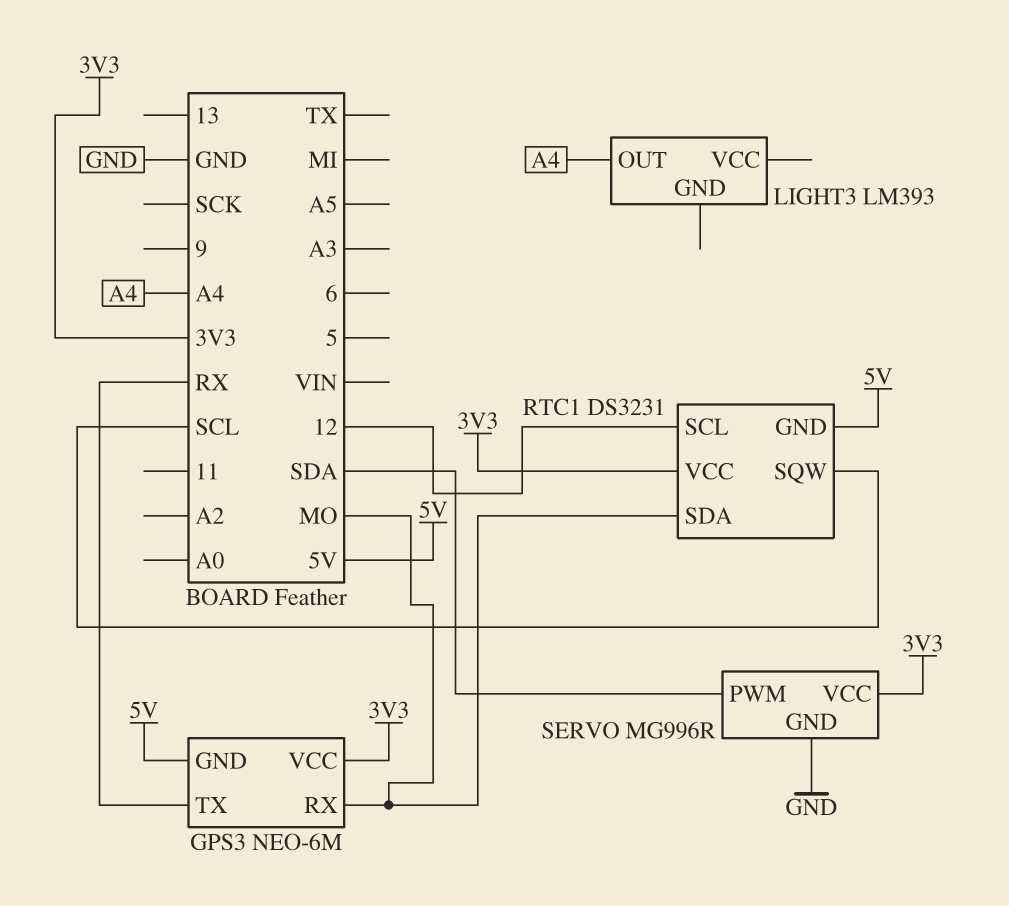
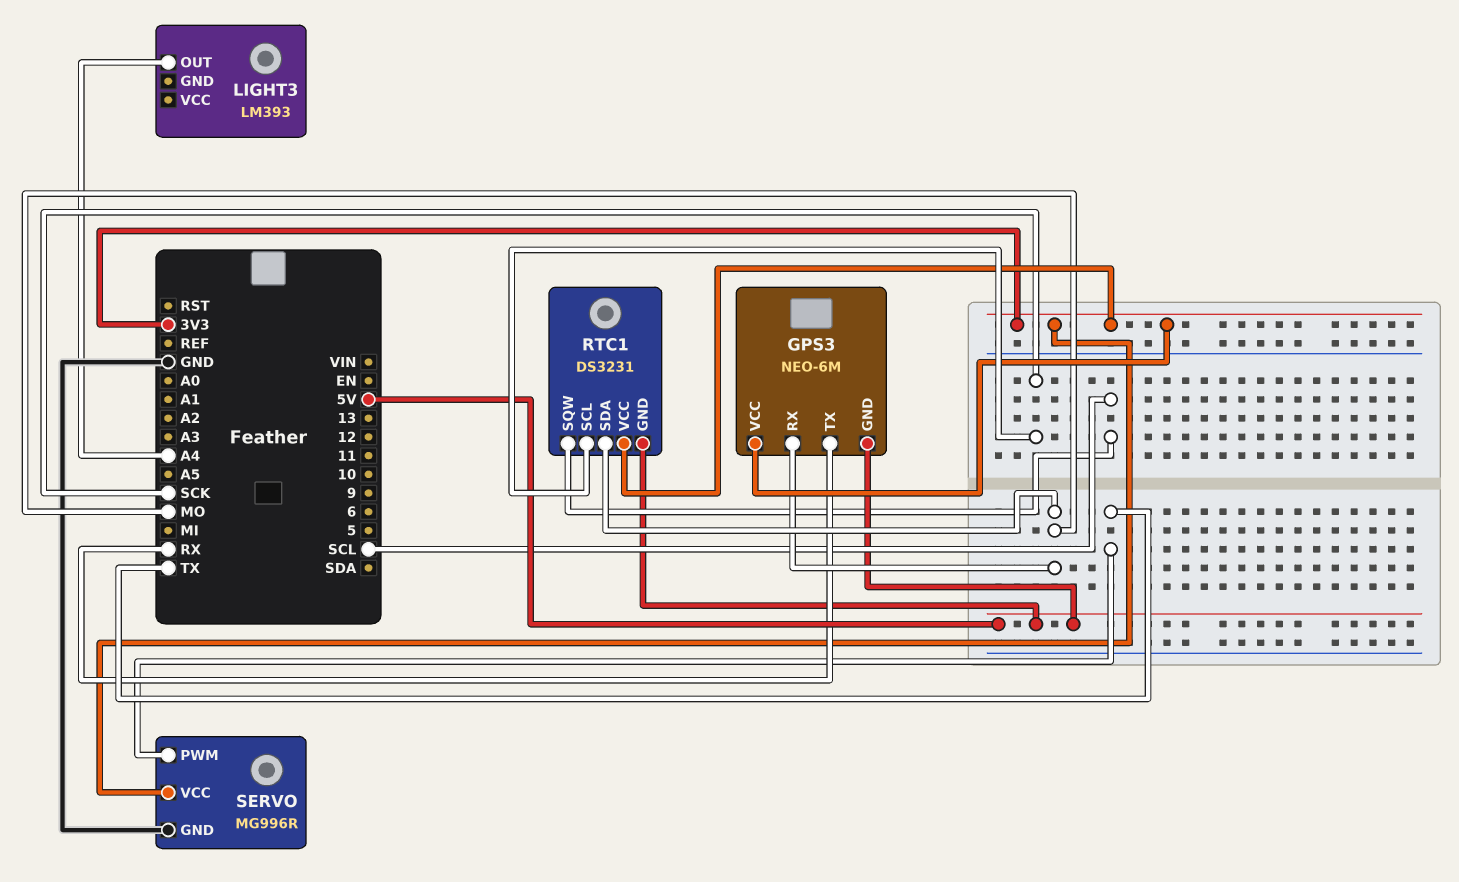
RTC1 pin SCL: 12 -> SCK
SERVO pin PWM: SDA -> TX

